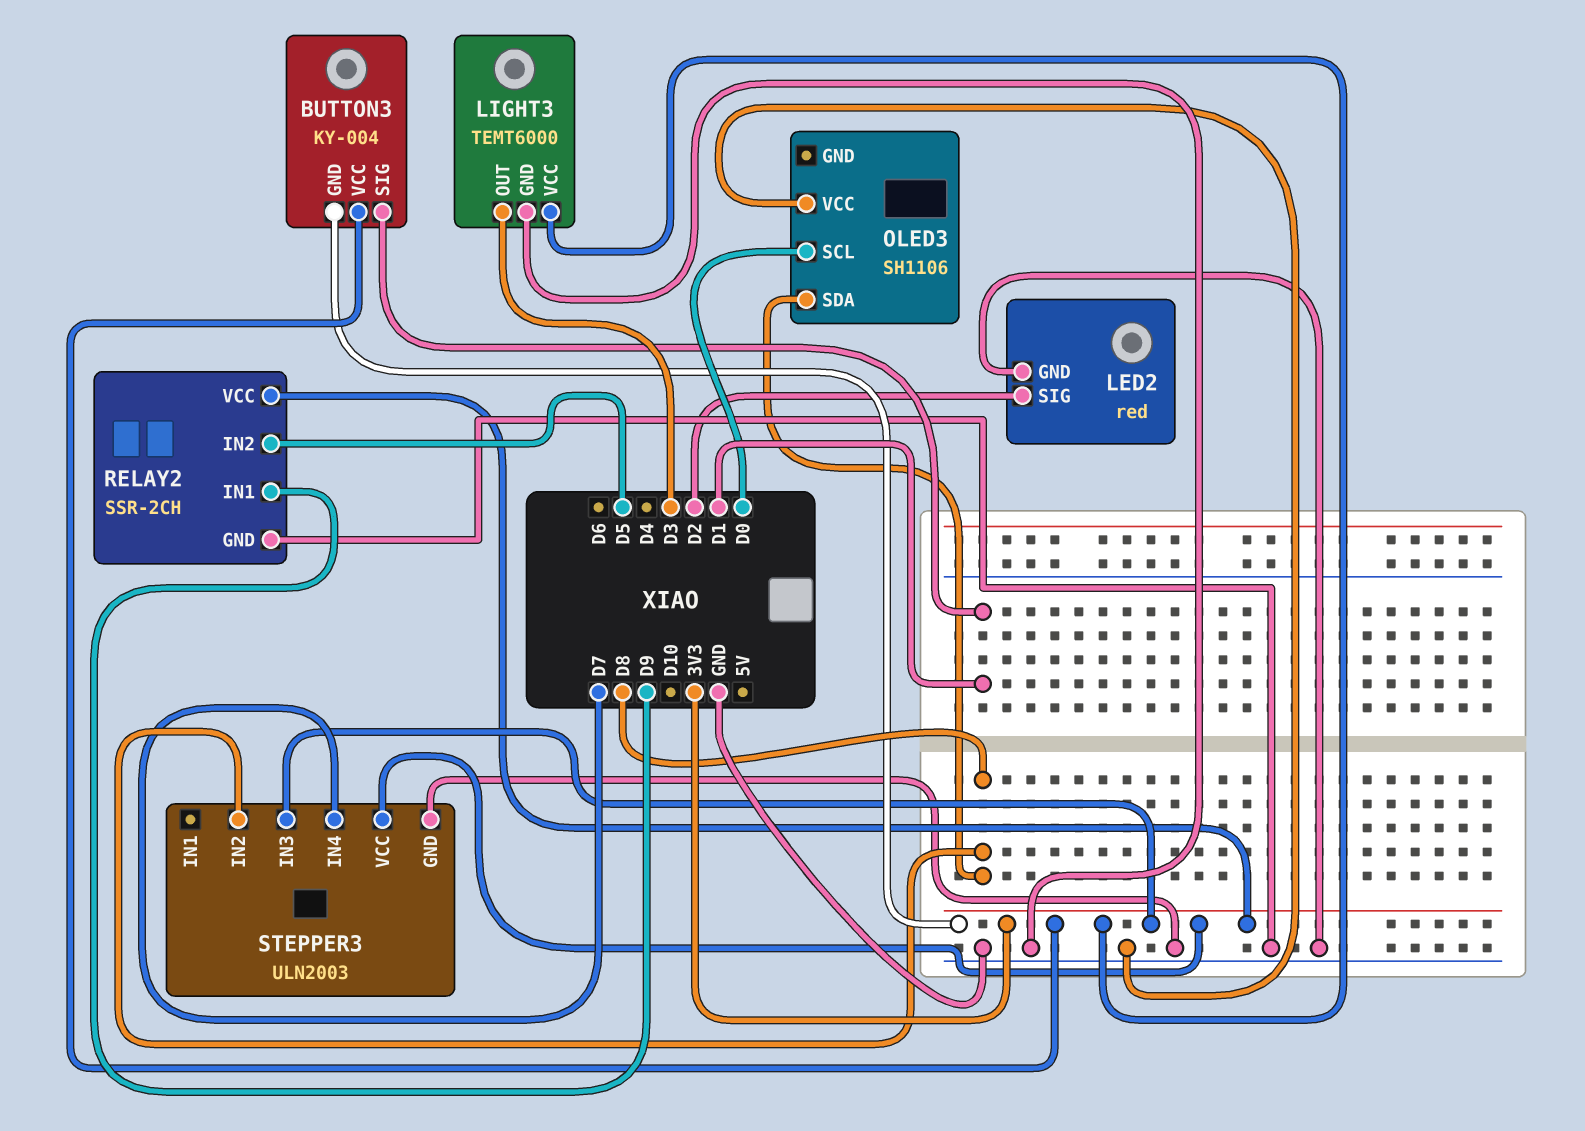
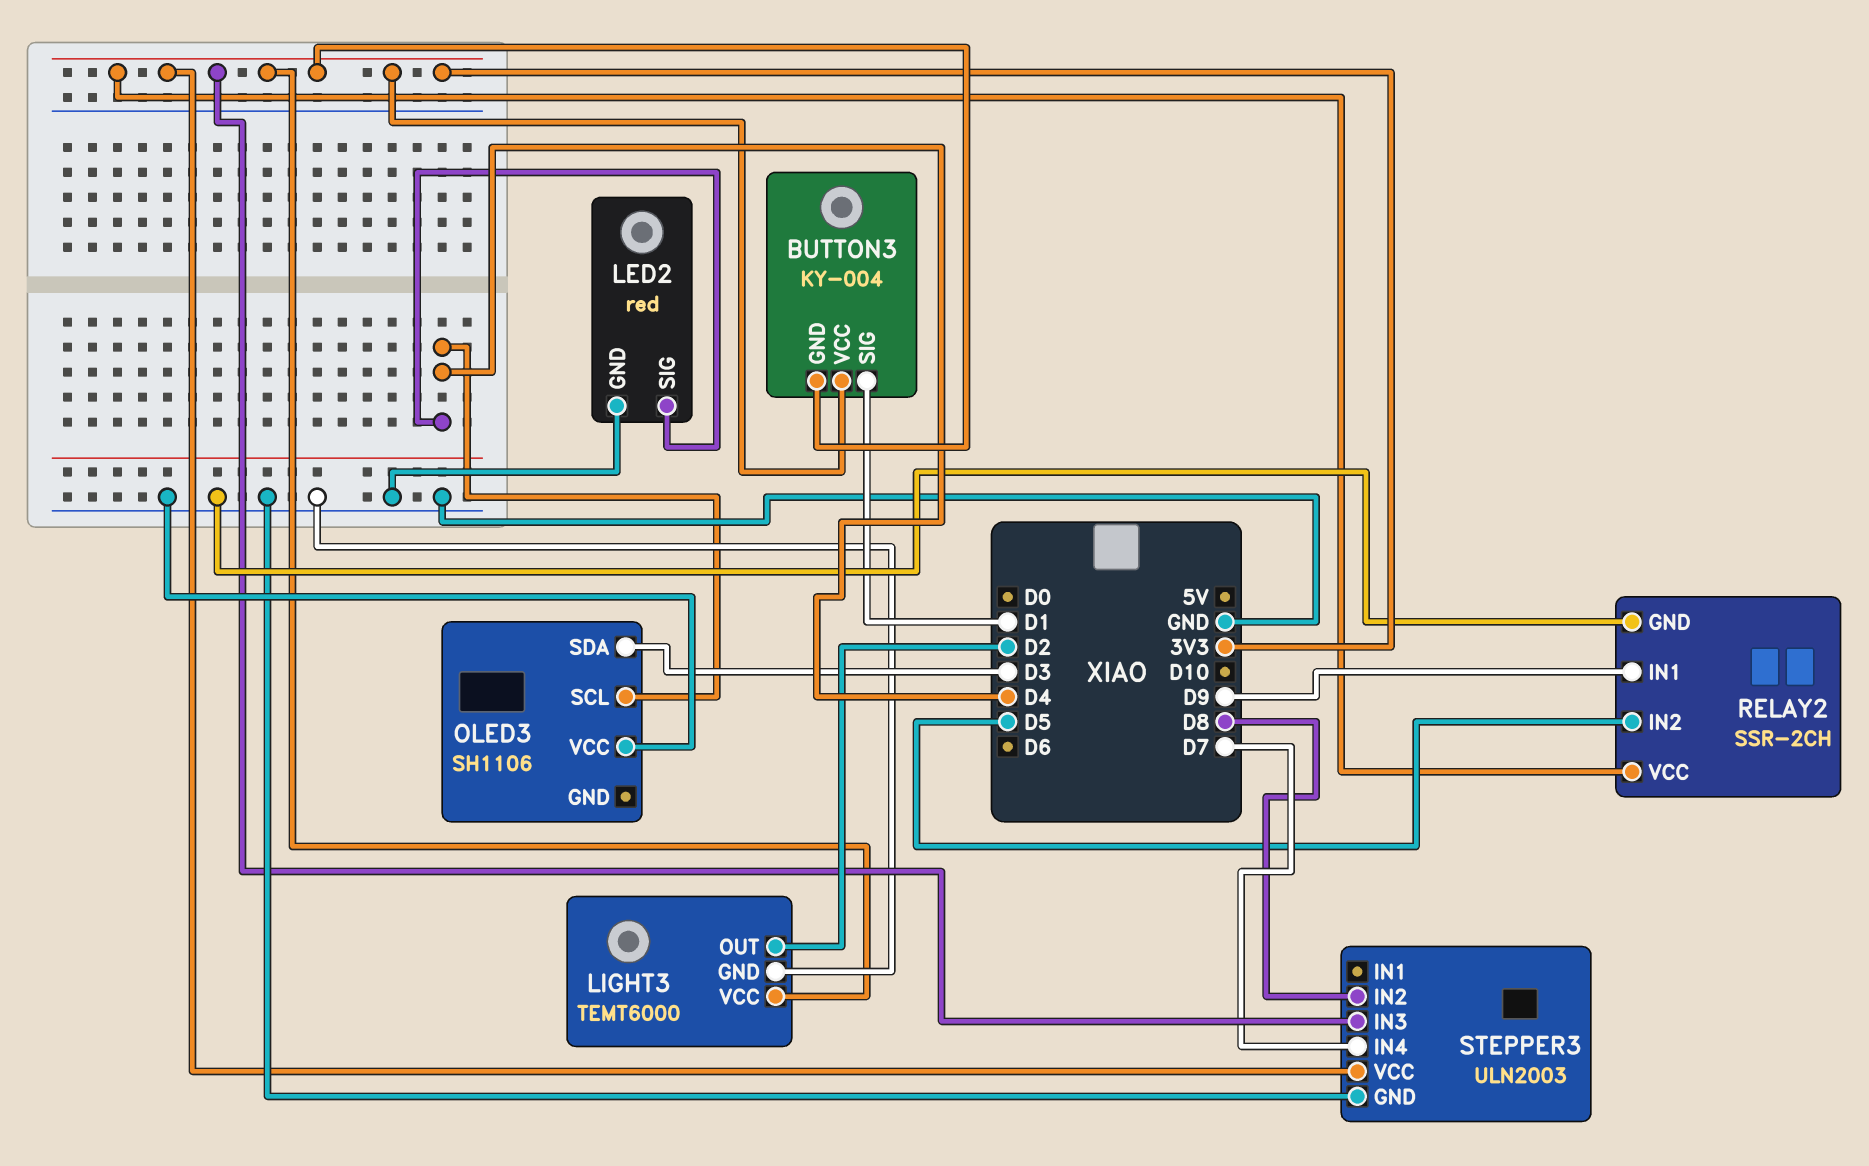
LED2 pin SIG: D2 -> D4
LIGHT3 pin OUT: D3 -> D2
OLED3 pin SCL: D0 -> D4
OLED3 pin SDA: D8 -> D3

